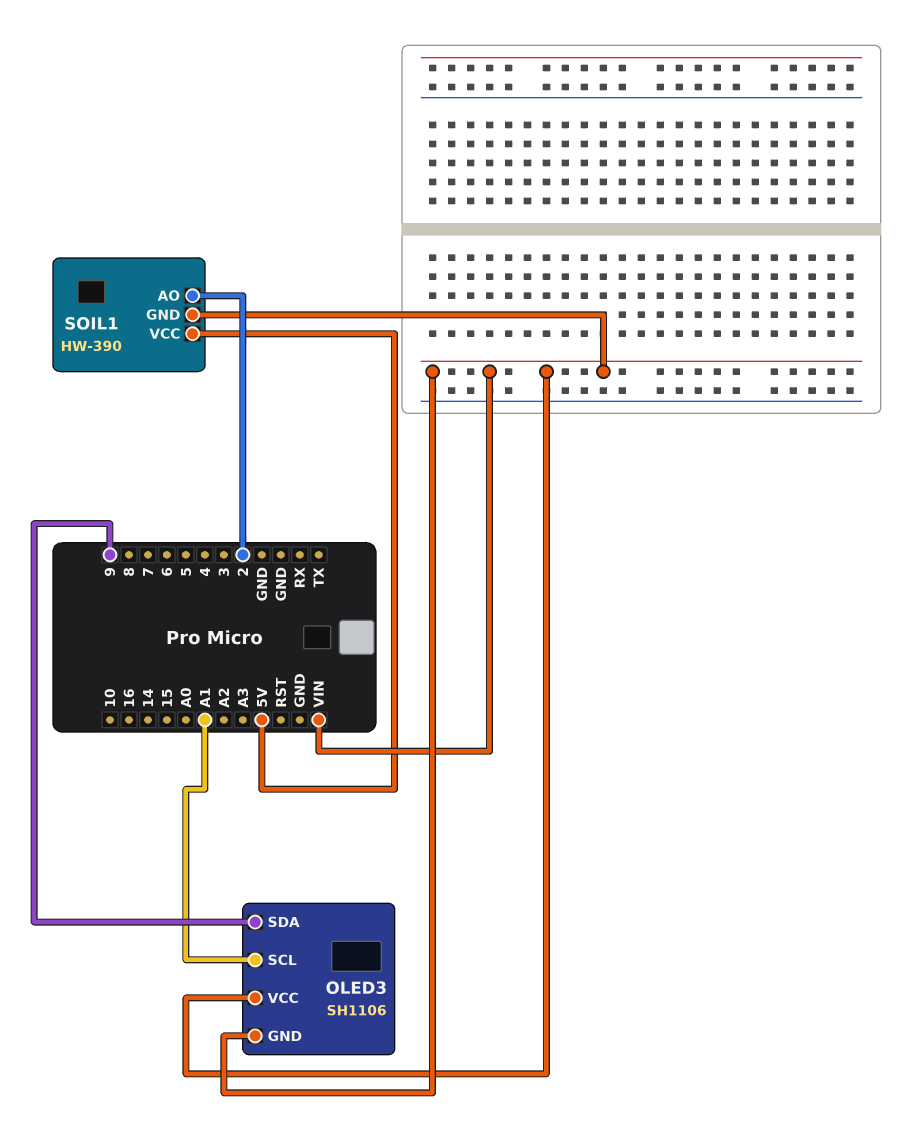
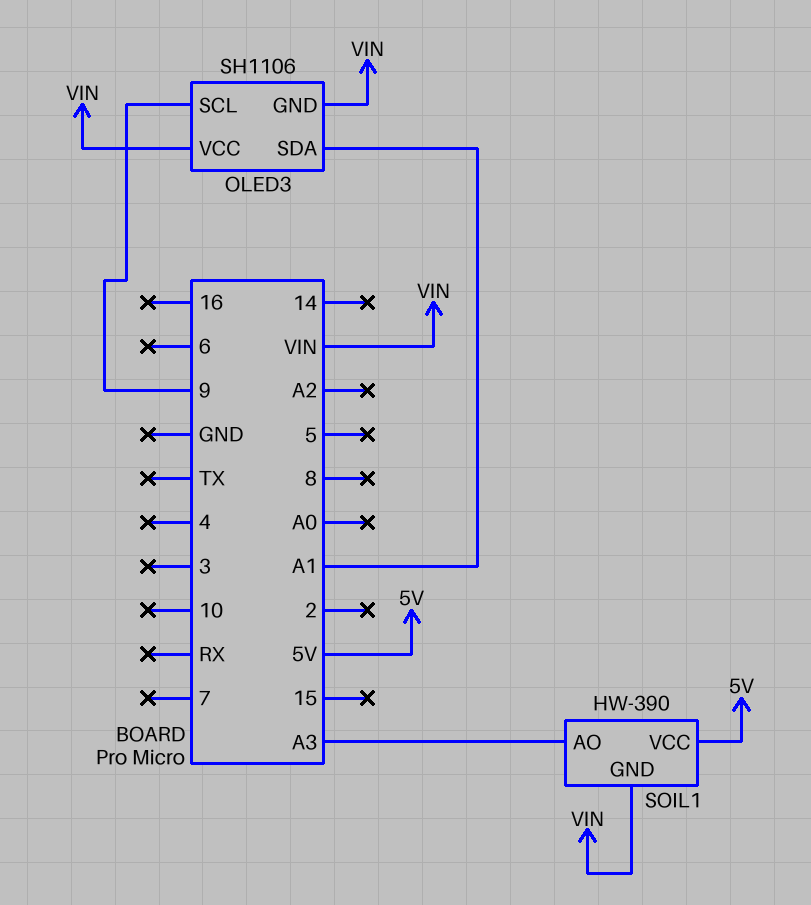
OLED3 pin SCL: A1 -> 9
OLED3 pin SDA: 9 -> A1
SOIL1 pin AO: 2 -> A3

